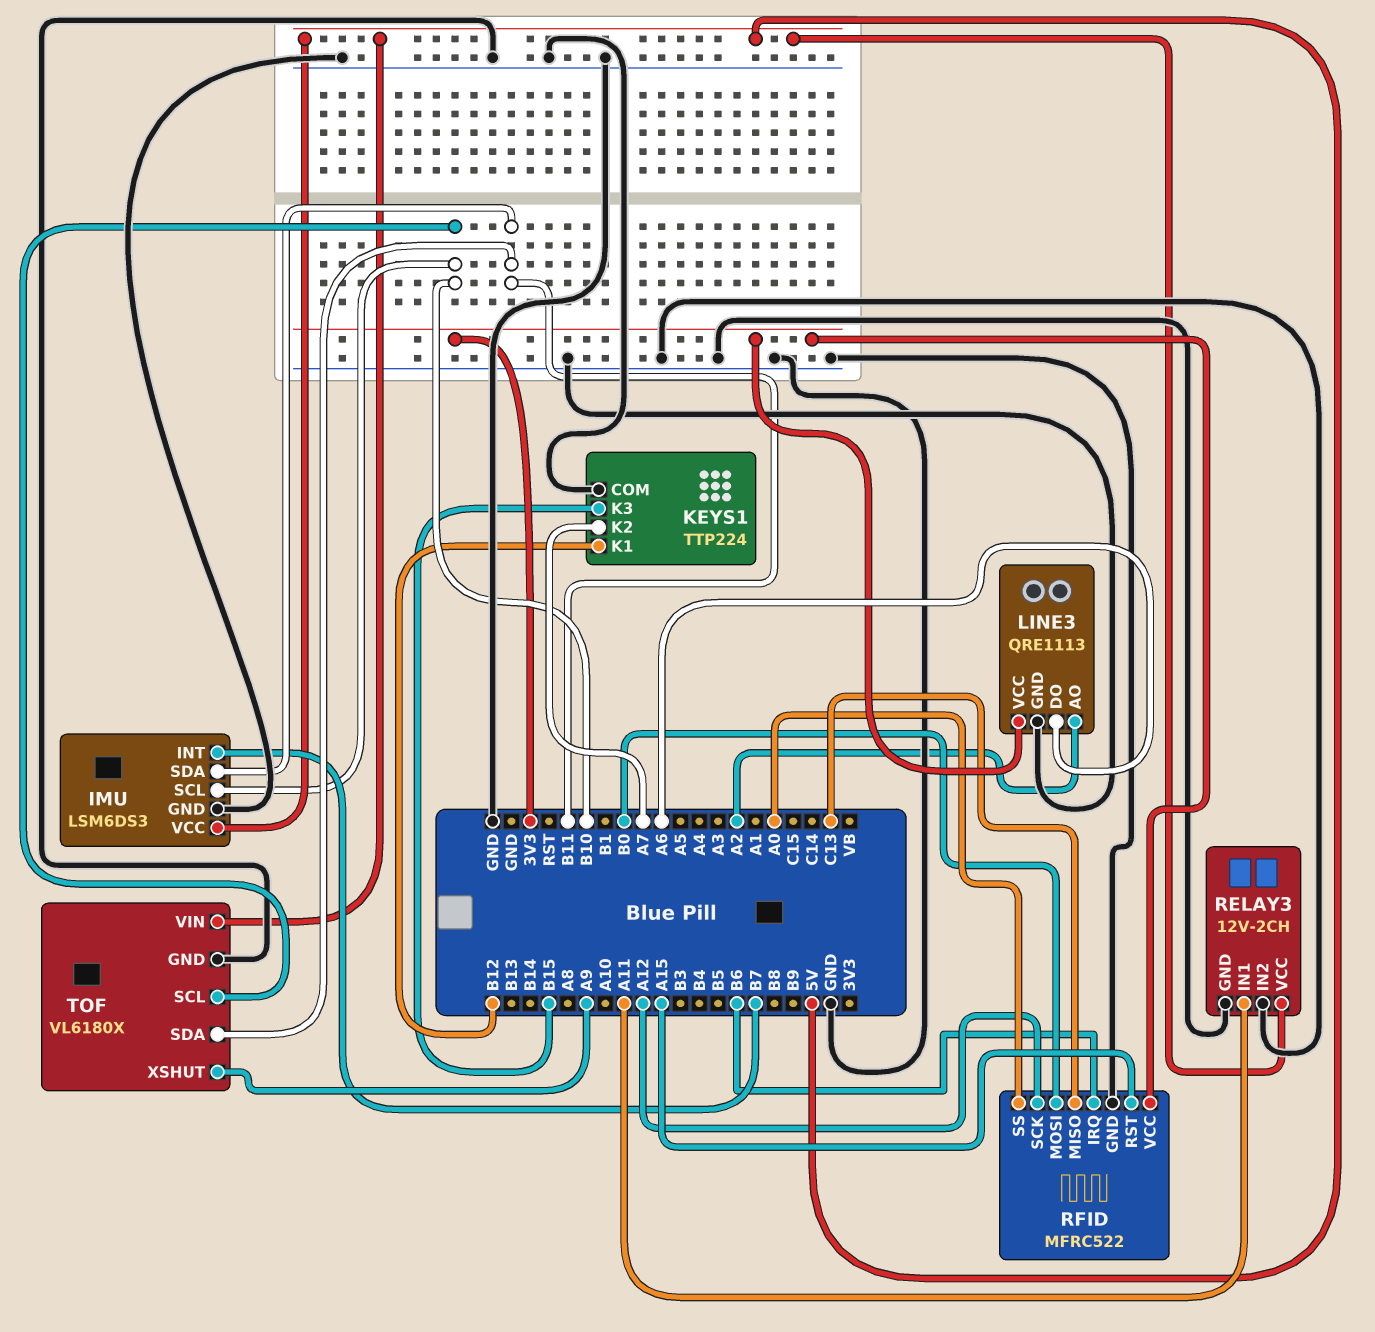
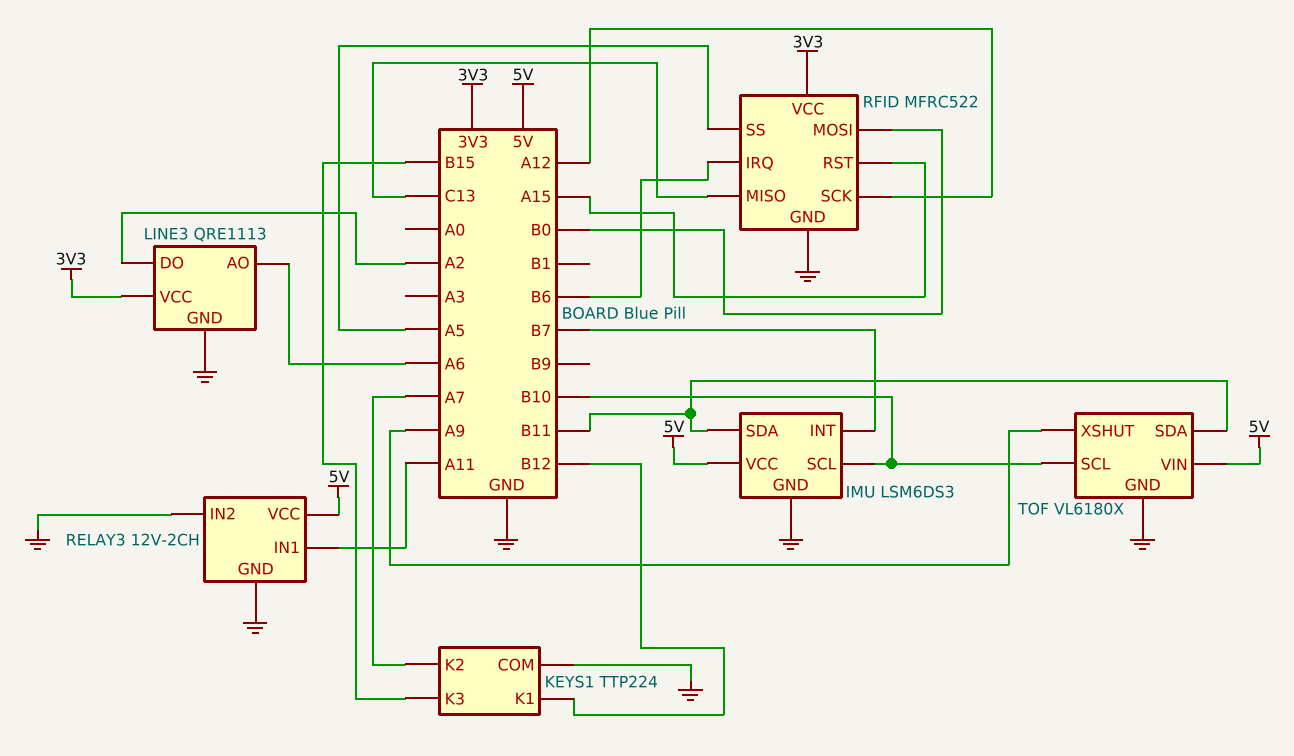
LINE3 pin AO: A2 -> A6
LINE3 pin DO: A6 -> A2
RFID pin SS: A0 -> A5

